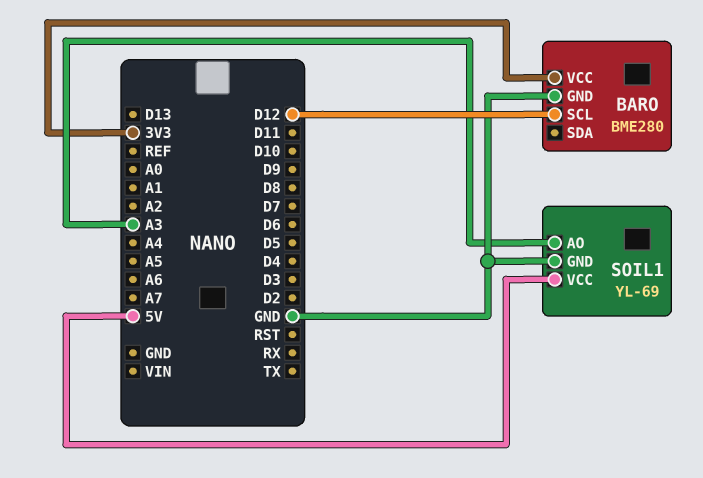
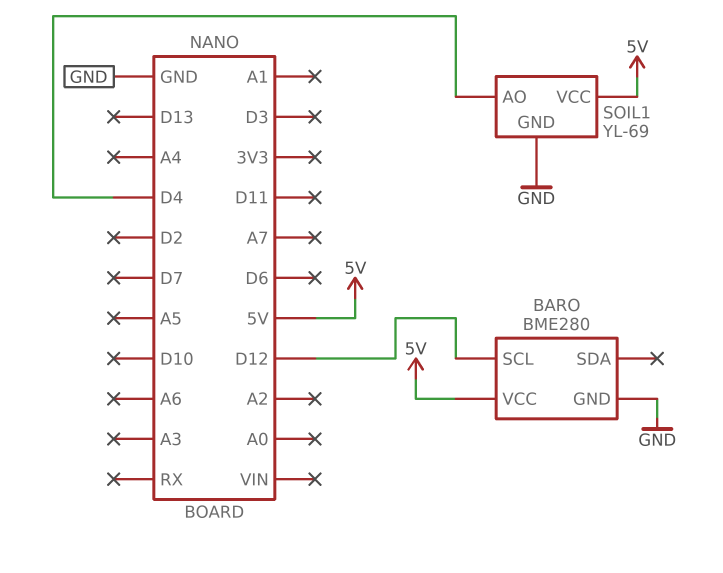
BARO pin VCC: 3V3 -> 5V
SOIL1 pin AO: A3 -> D4

